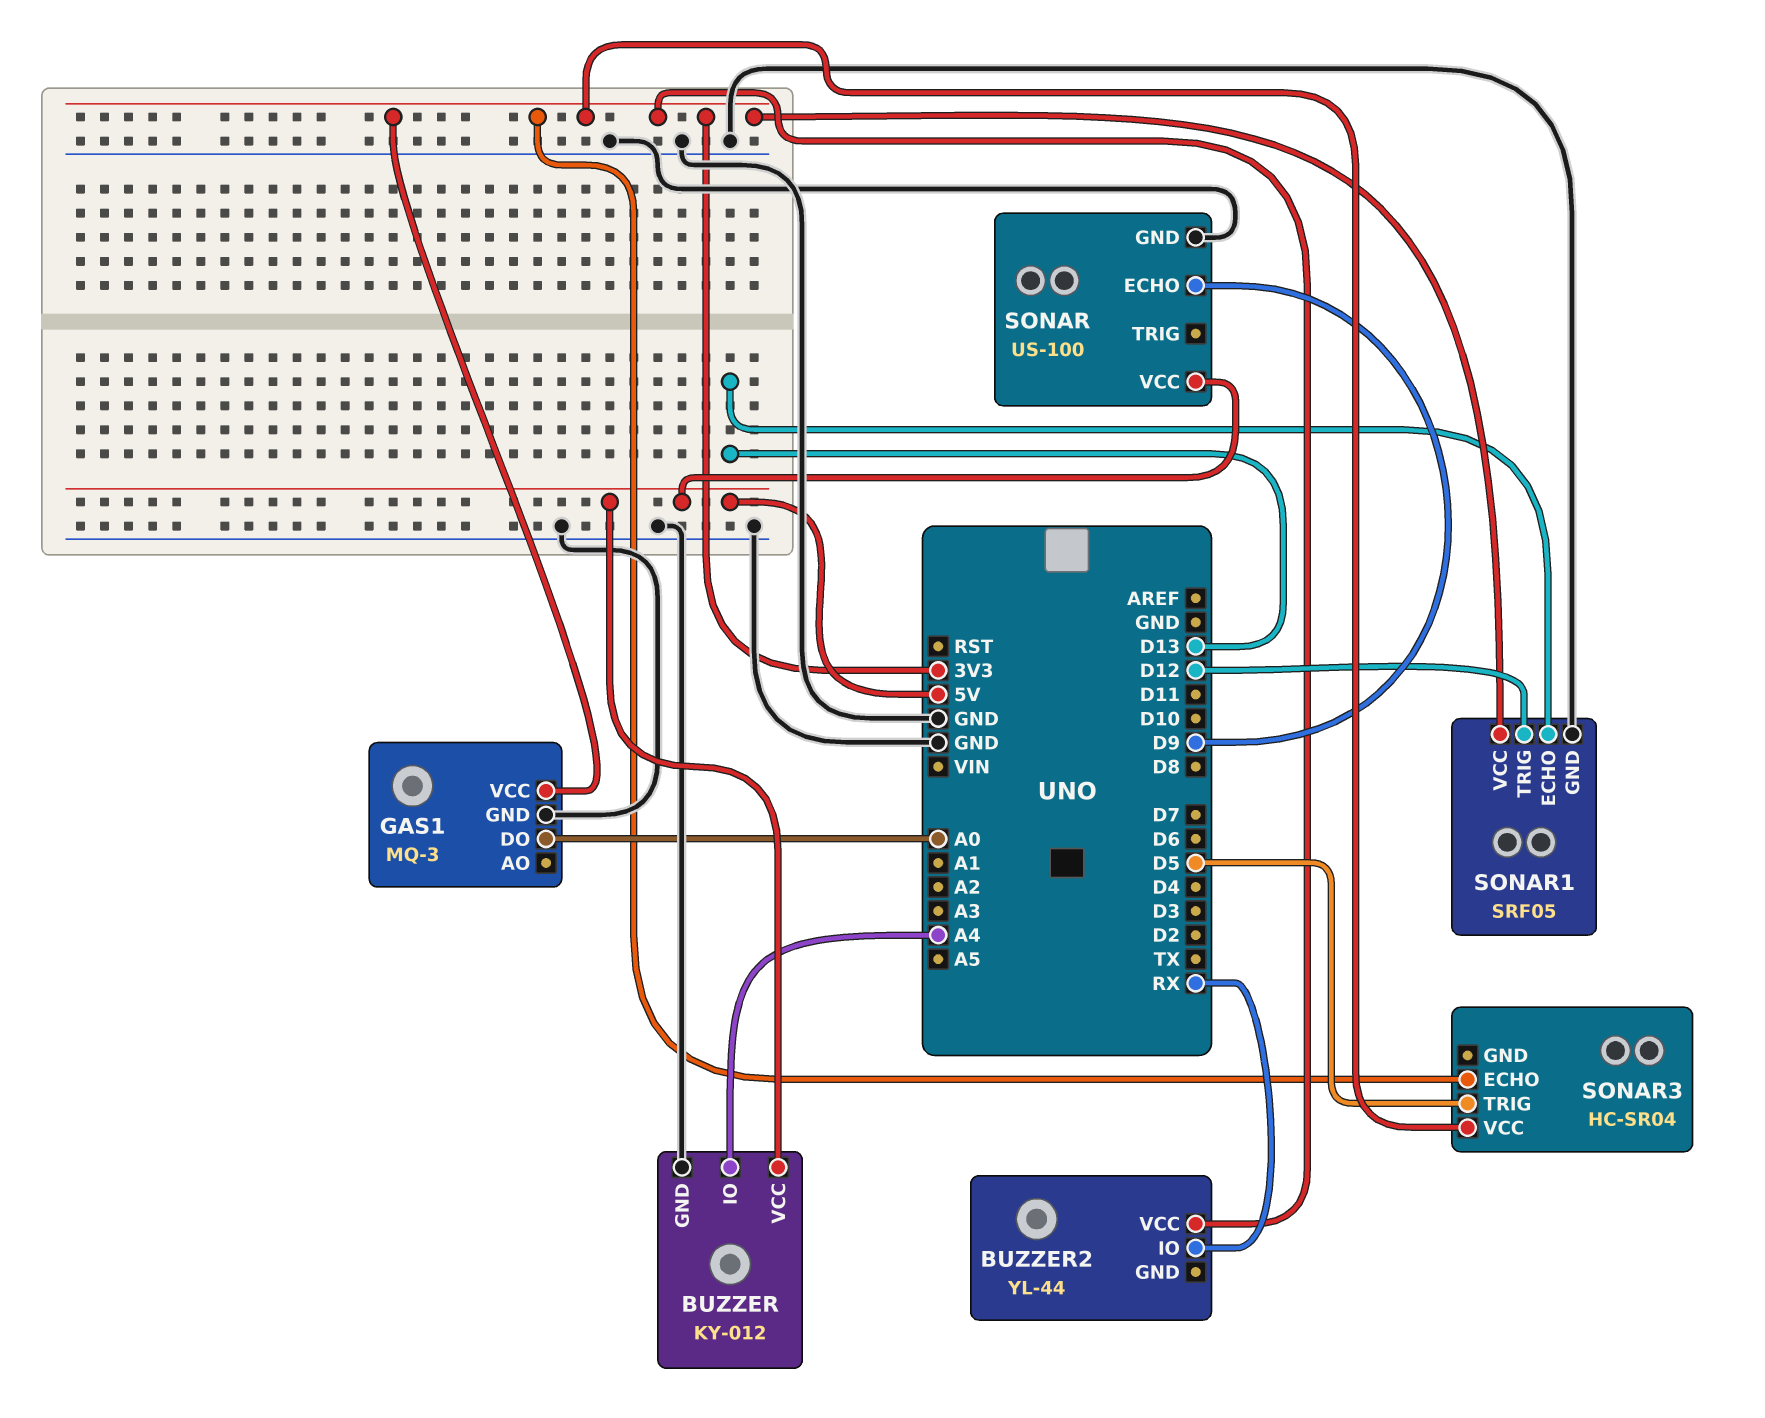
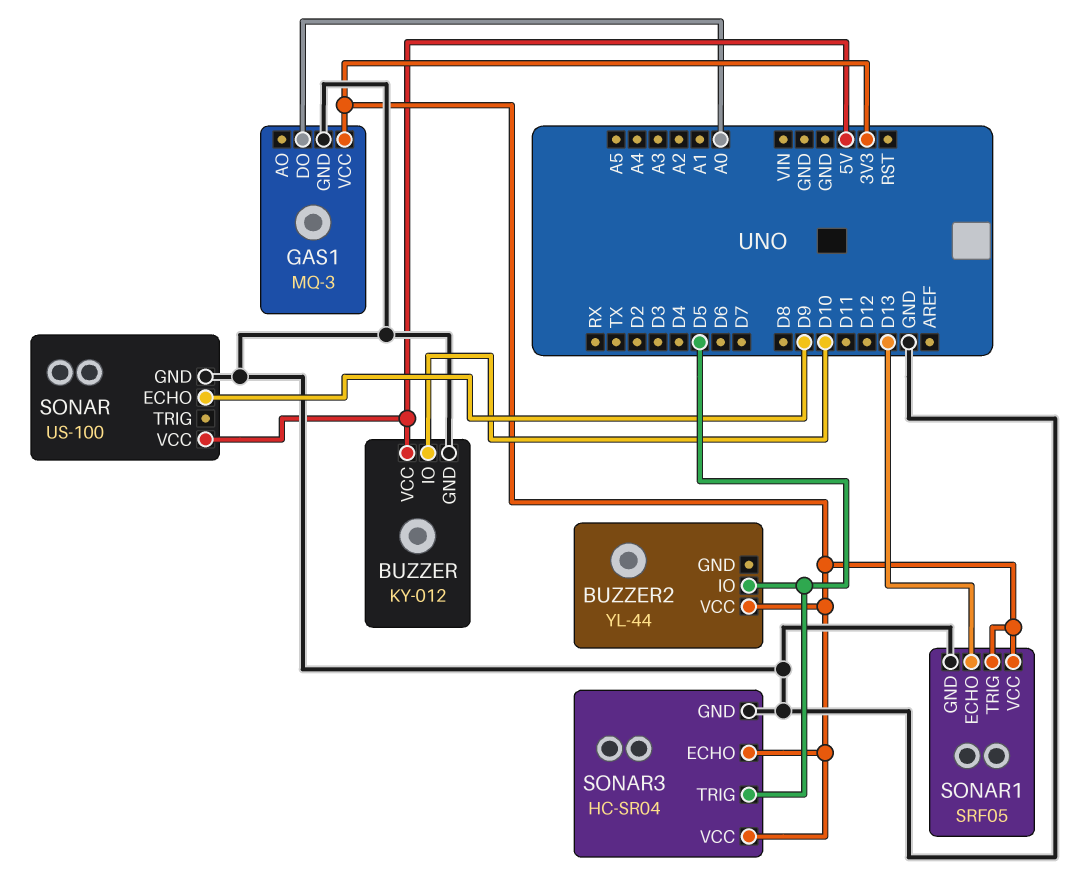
BUZZER pin IO: A4 -> D10
BUZZER2 pin IO: RX -> D5
SONAR1 pin TRIG: D12 -> 3V3
SONAR3 pin GND: none -> GND

